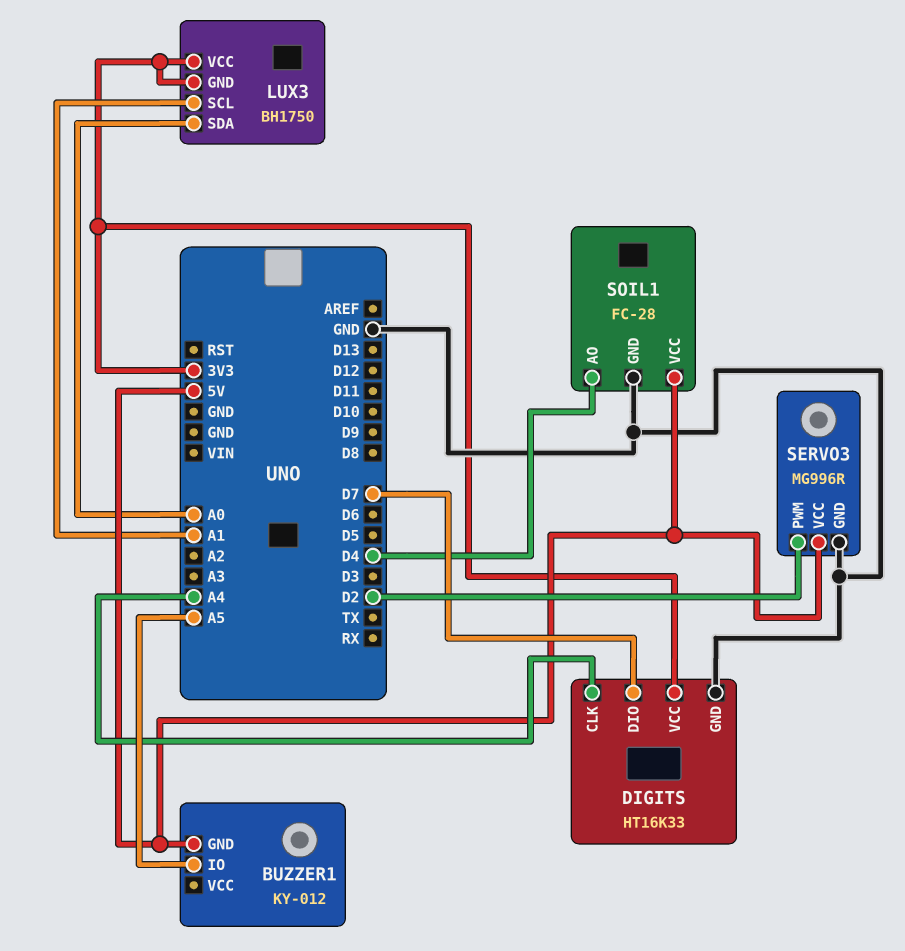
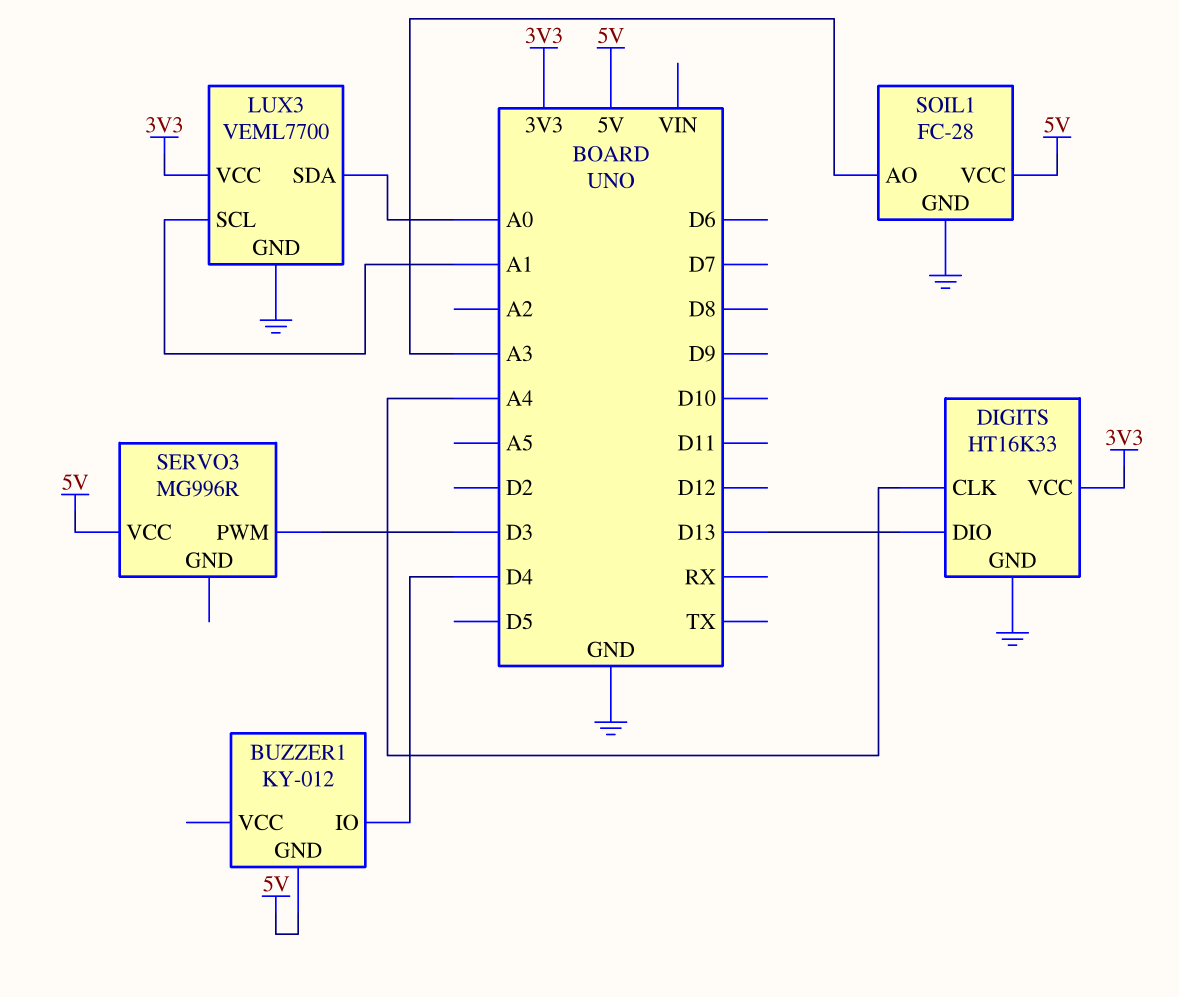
BUZZER1 pin IO: A5 -> D4
DIGITS pin DIO: D7 -> D13
LUX3: BH1750 -> VEML7700
LUX3 pin GND: 3V3 -> GND
SERVO3 pin GND: GND -> none
SERVO3 pin PWM: D2 -> D3
SOIL1 pin AO: D4 -> A3

